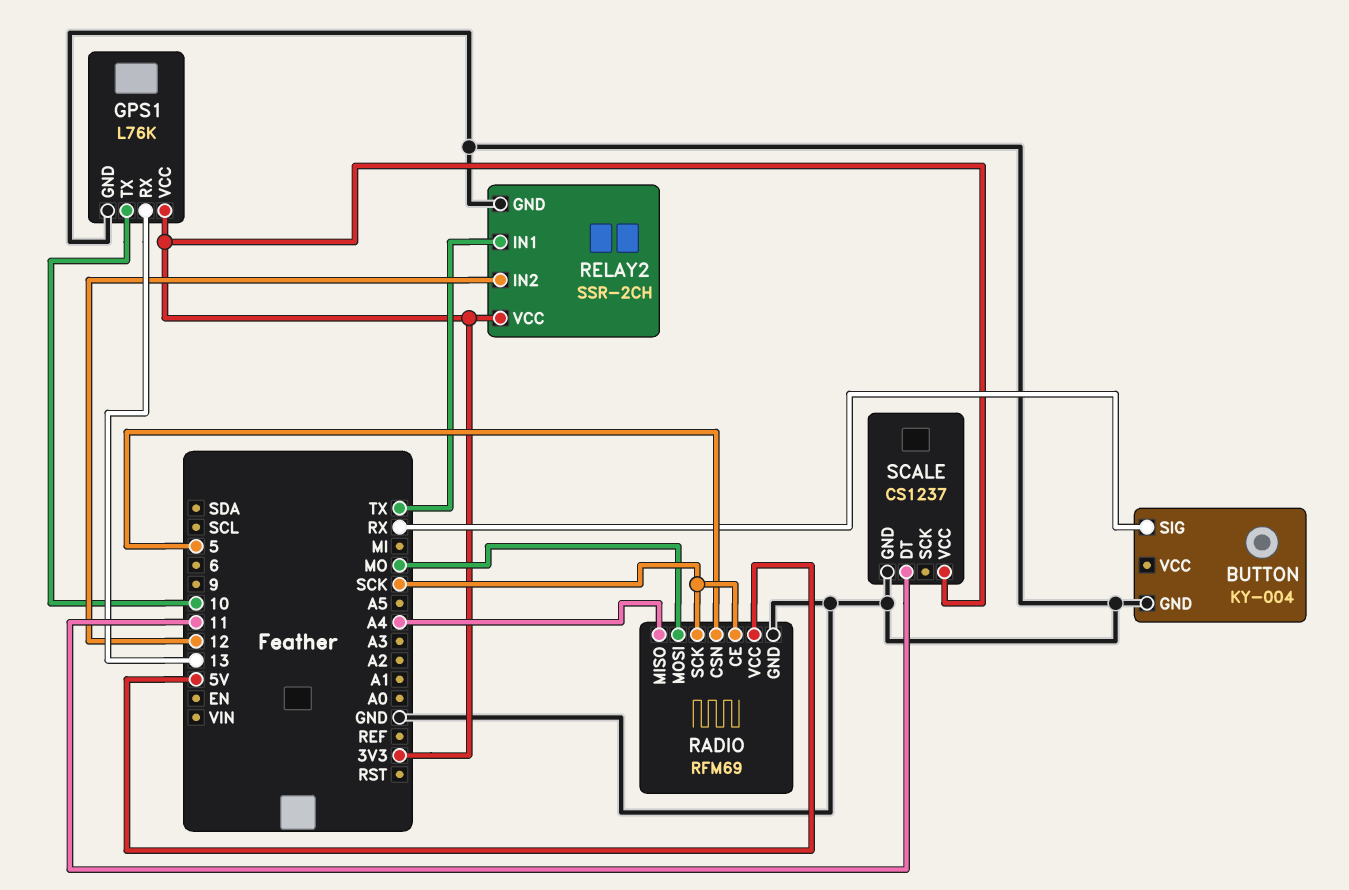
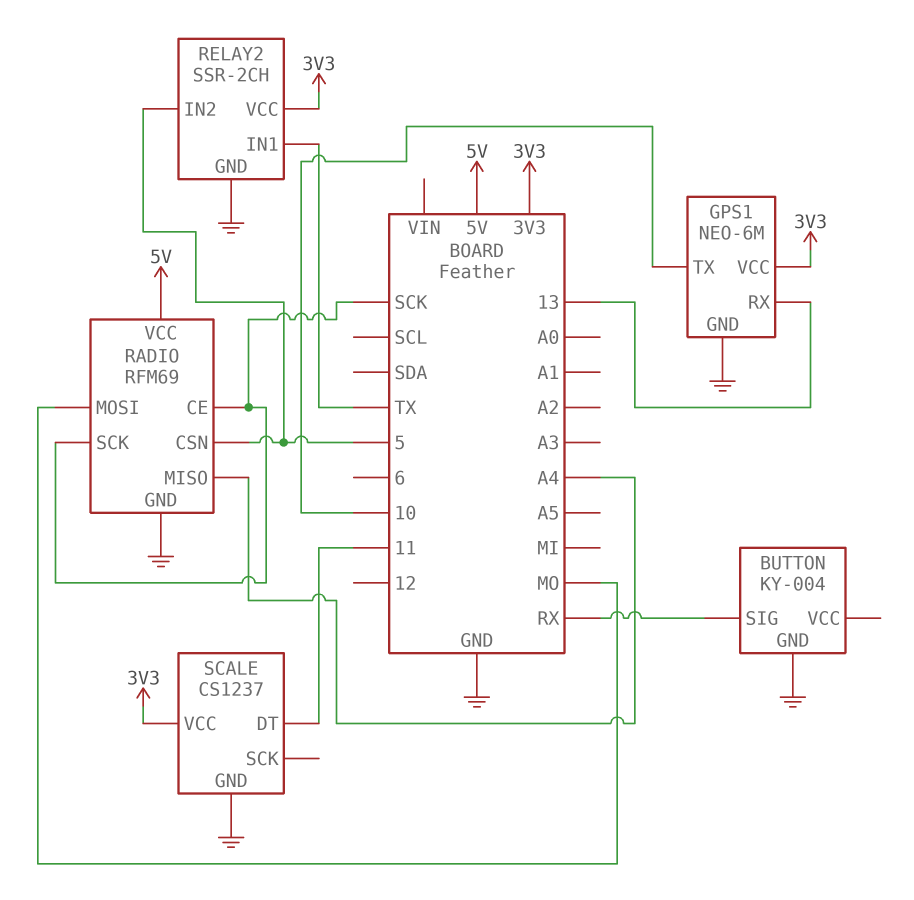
GPS1: L76K -> NEO-6M
RELAY2 pin IN2: 12 -> 5

